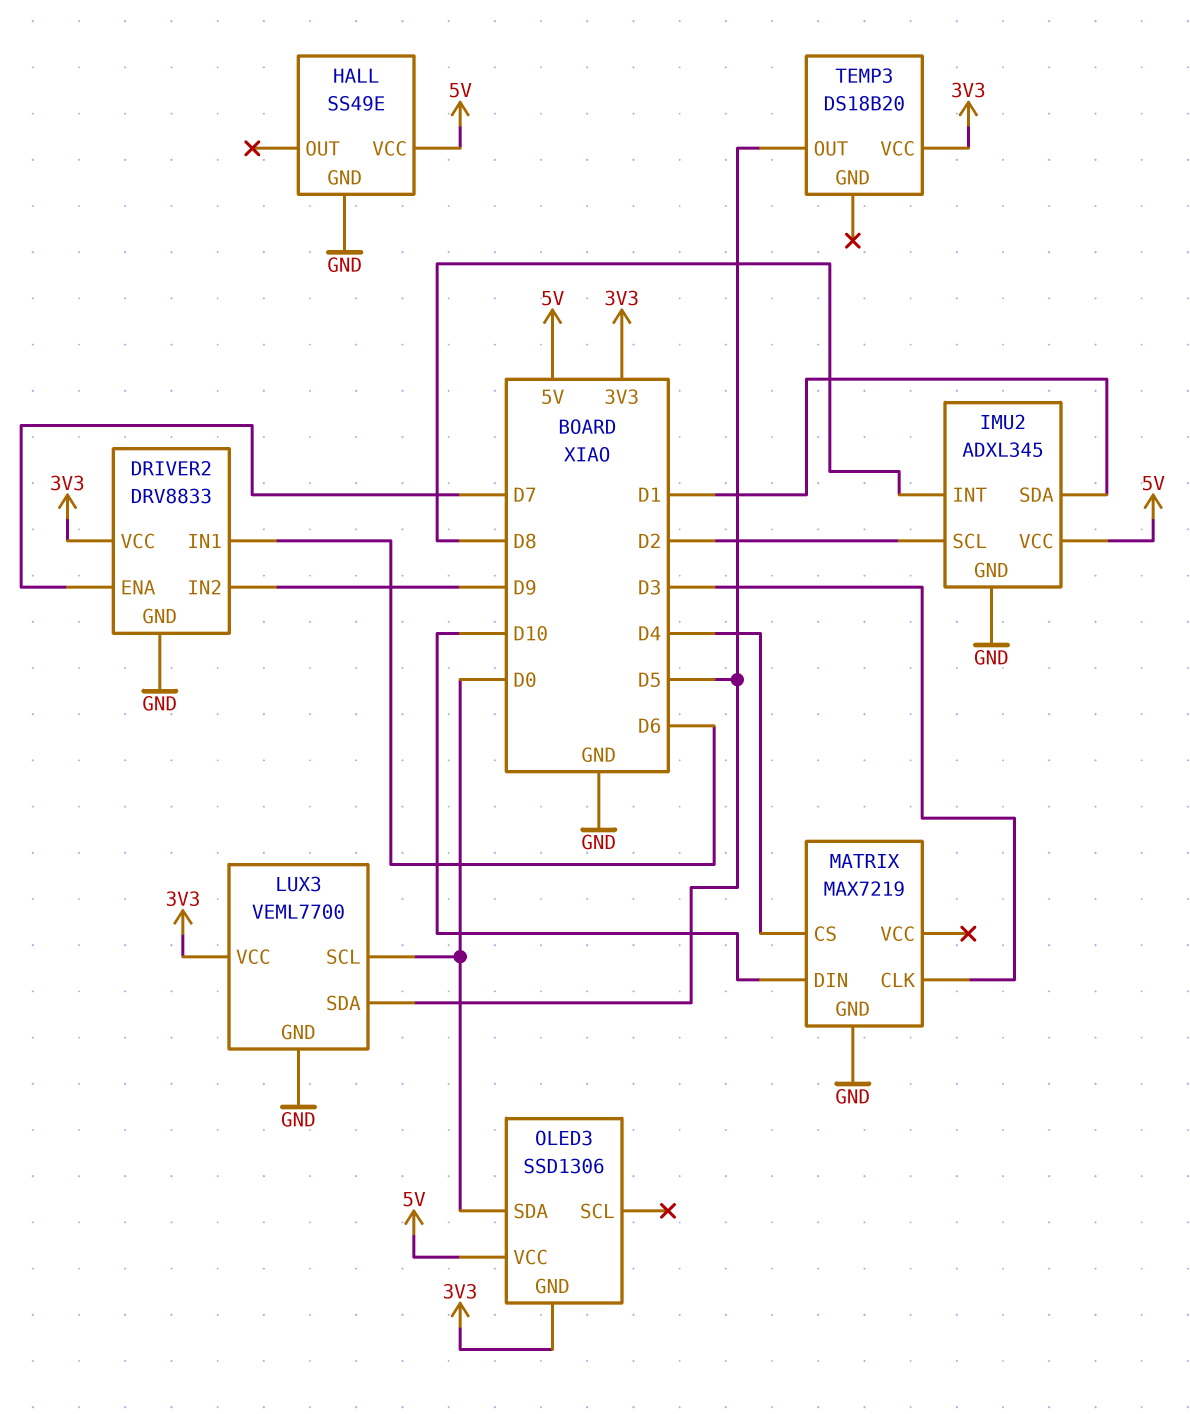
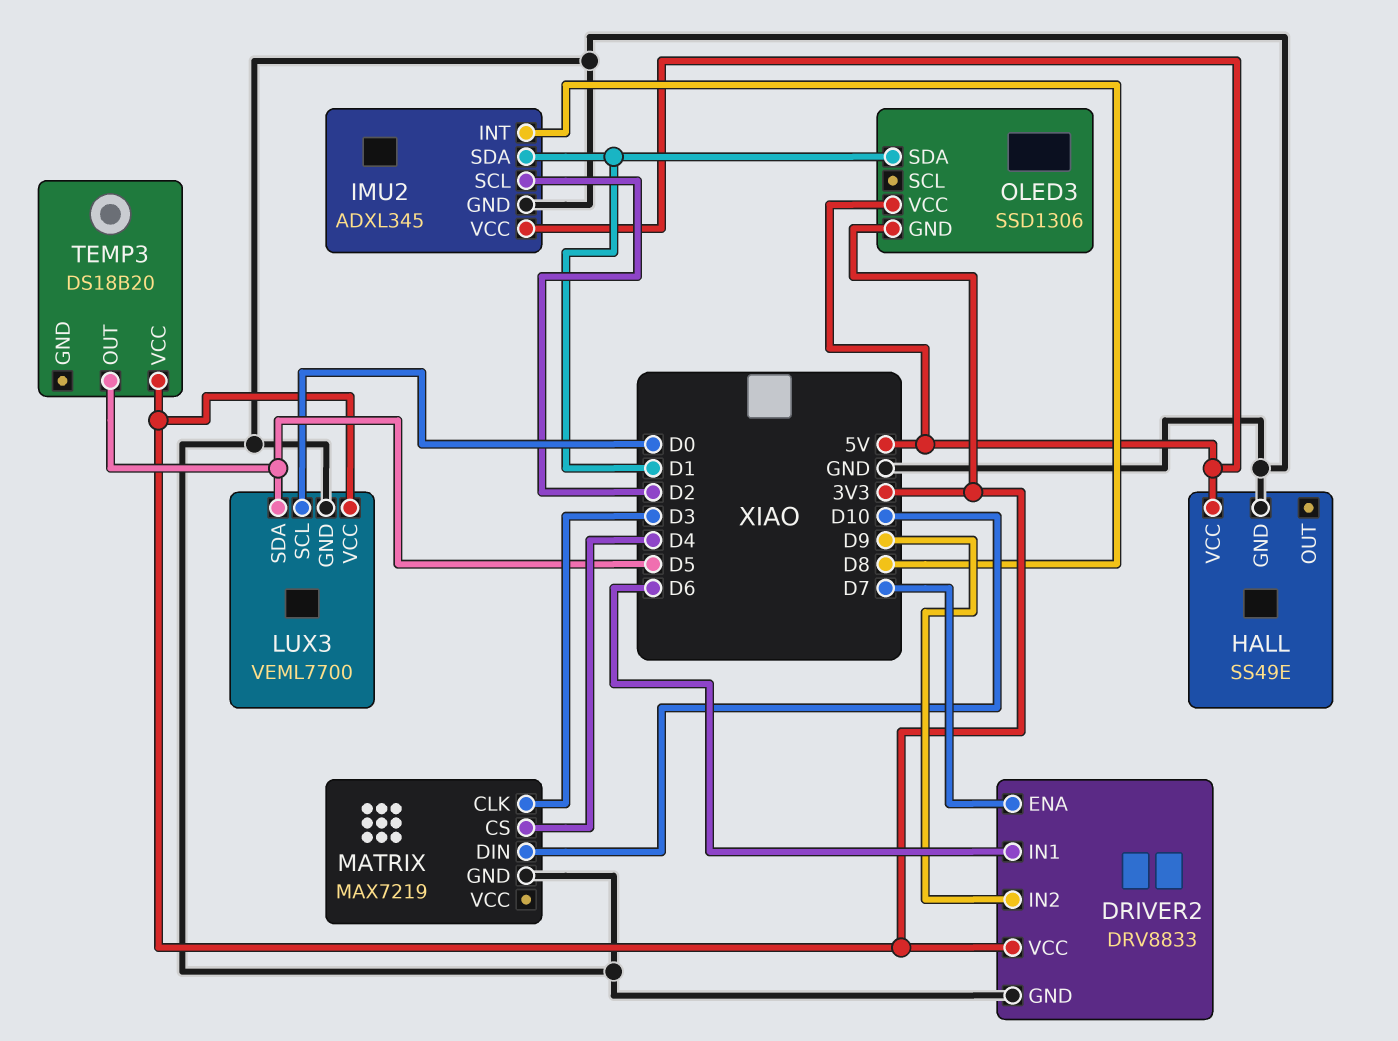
OLED3 pin SDA: D0 -> D1

